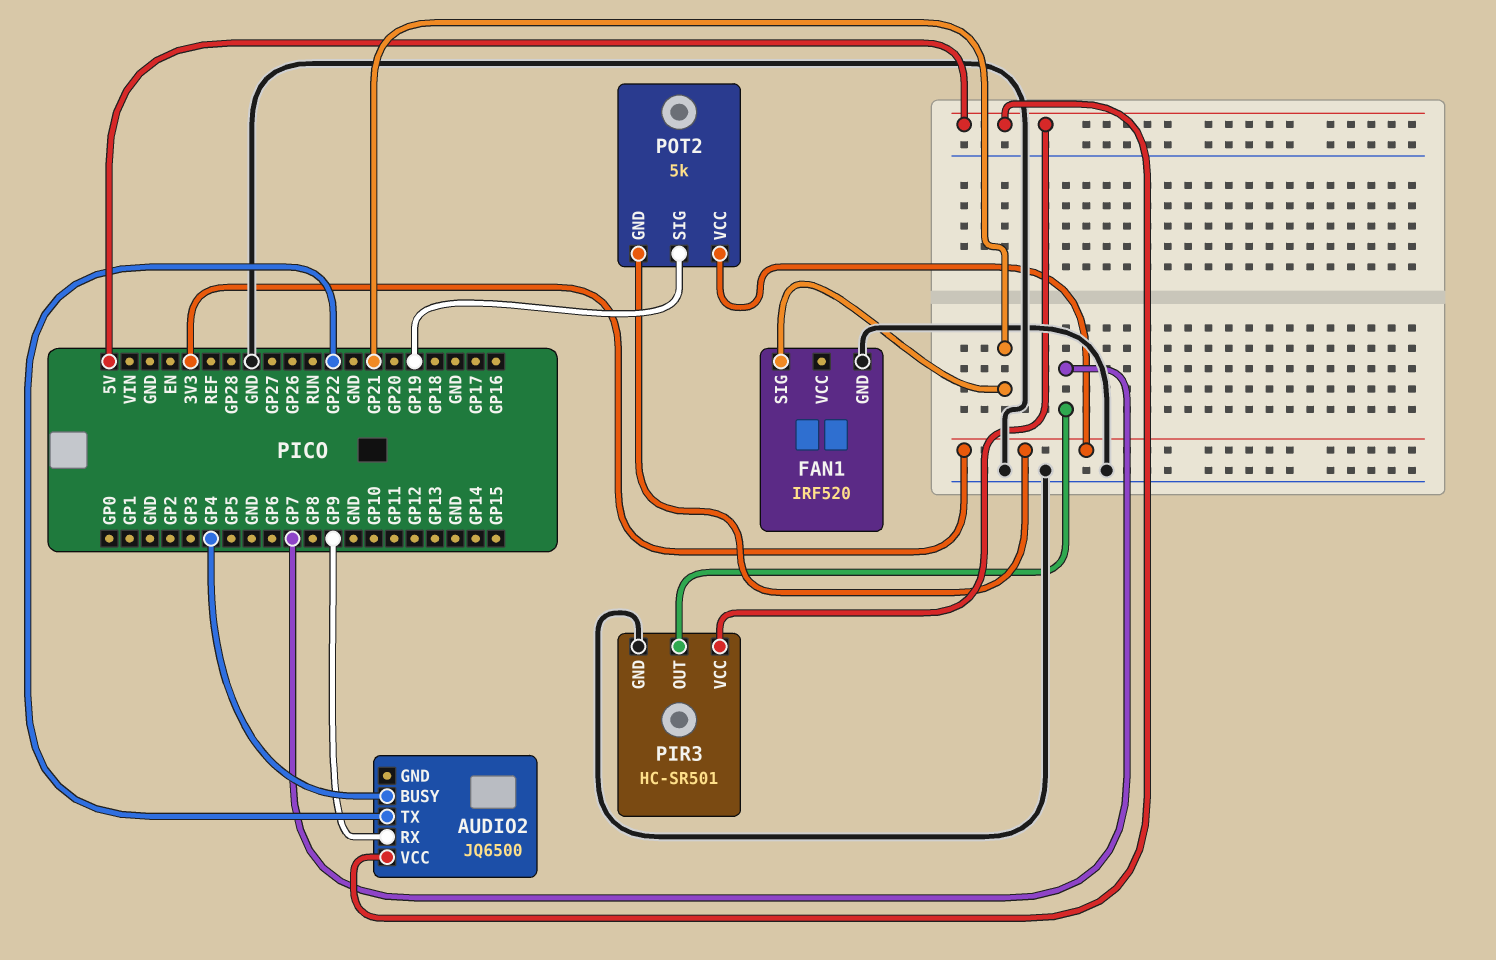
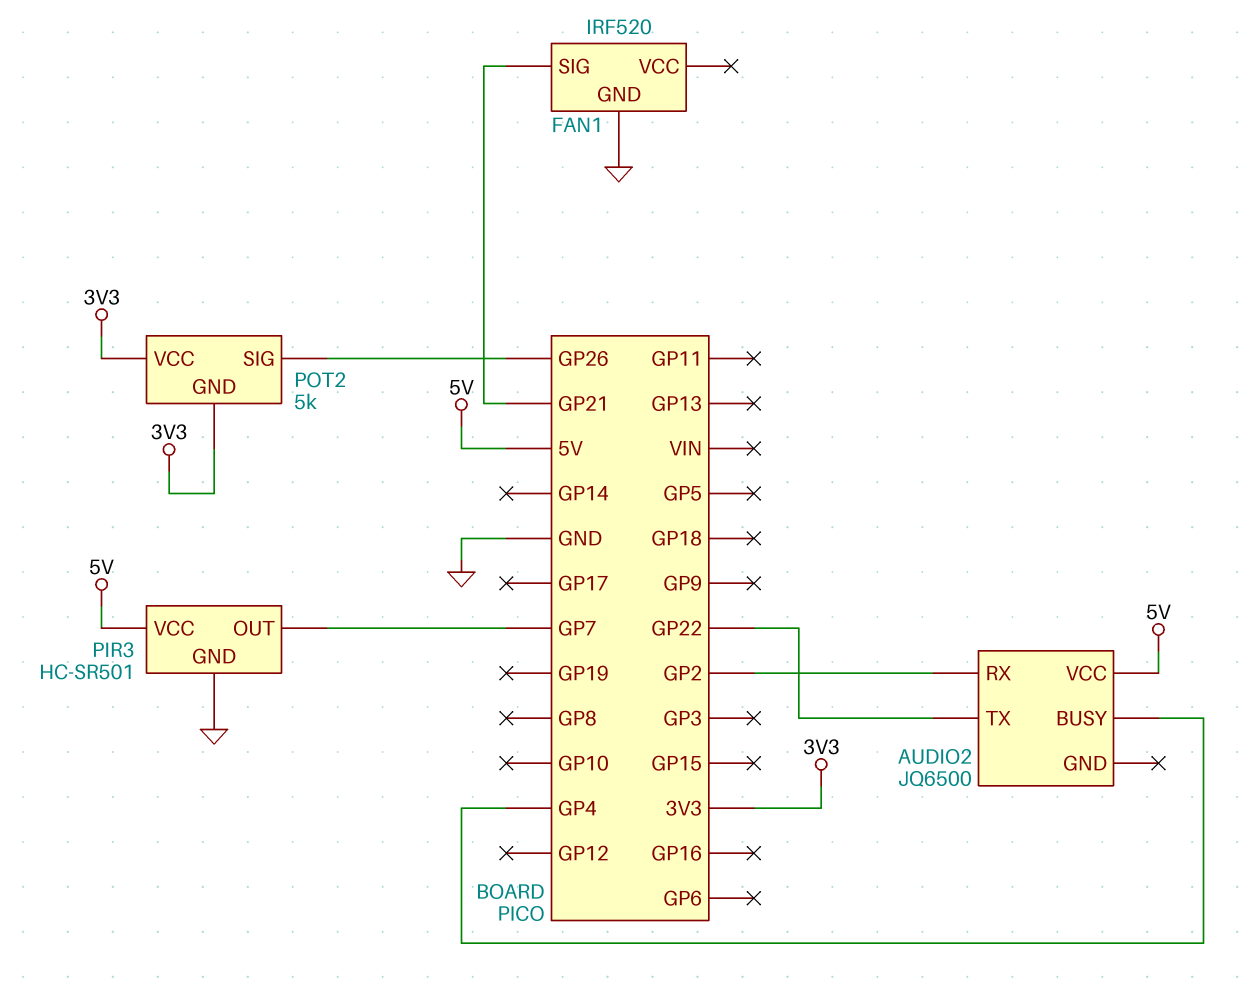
AUDIO2 pin RX: GP9 -> GP2
POT2 pin SIG: GP19 -> GP26

